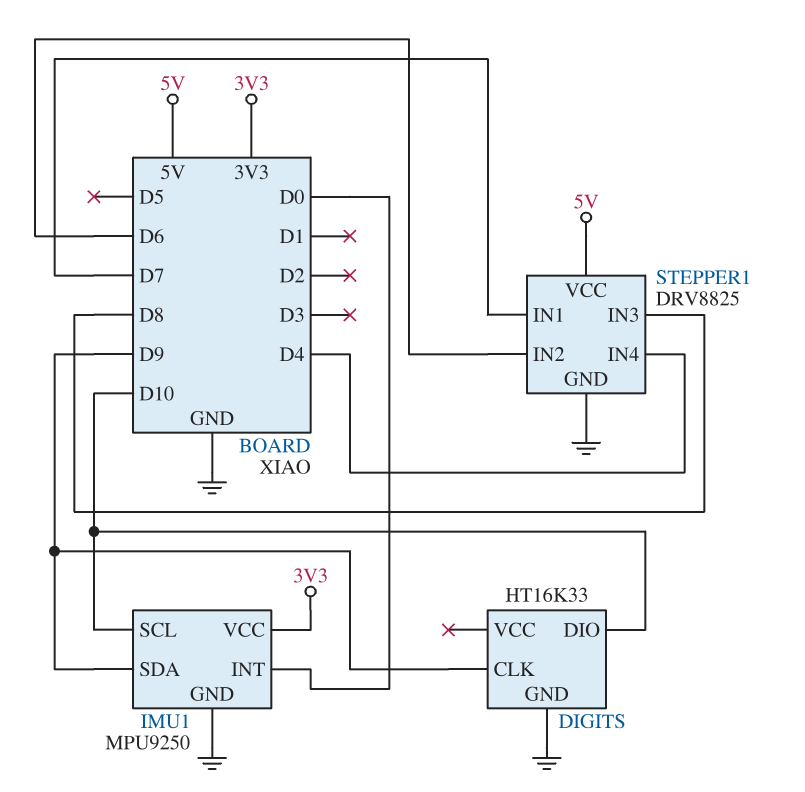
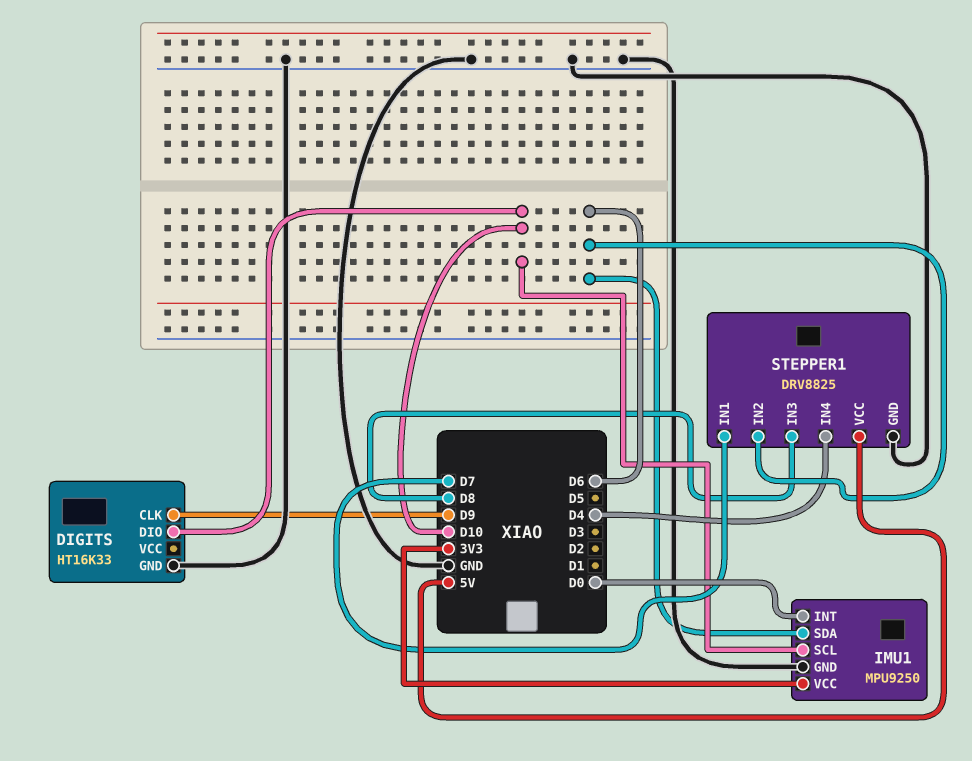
IMU1 pin SDA: D9 -> D6

